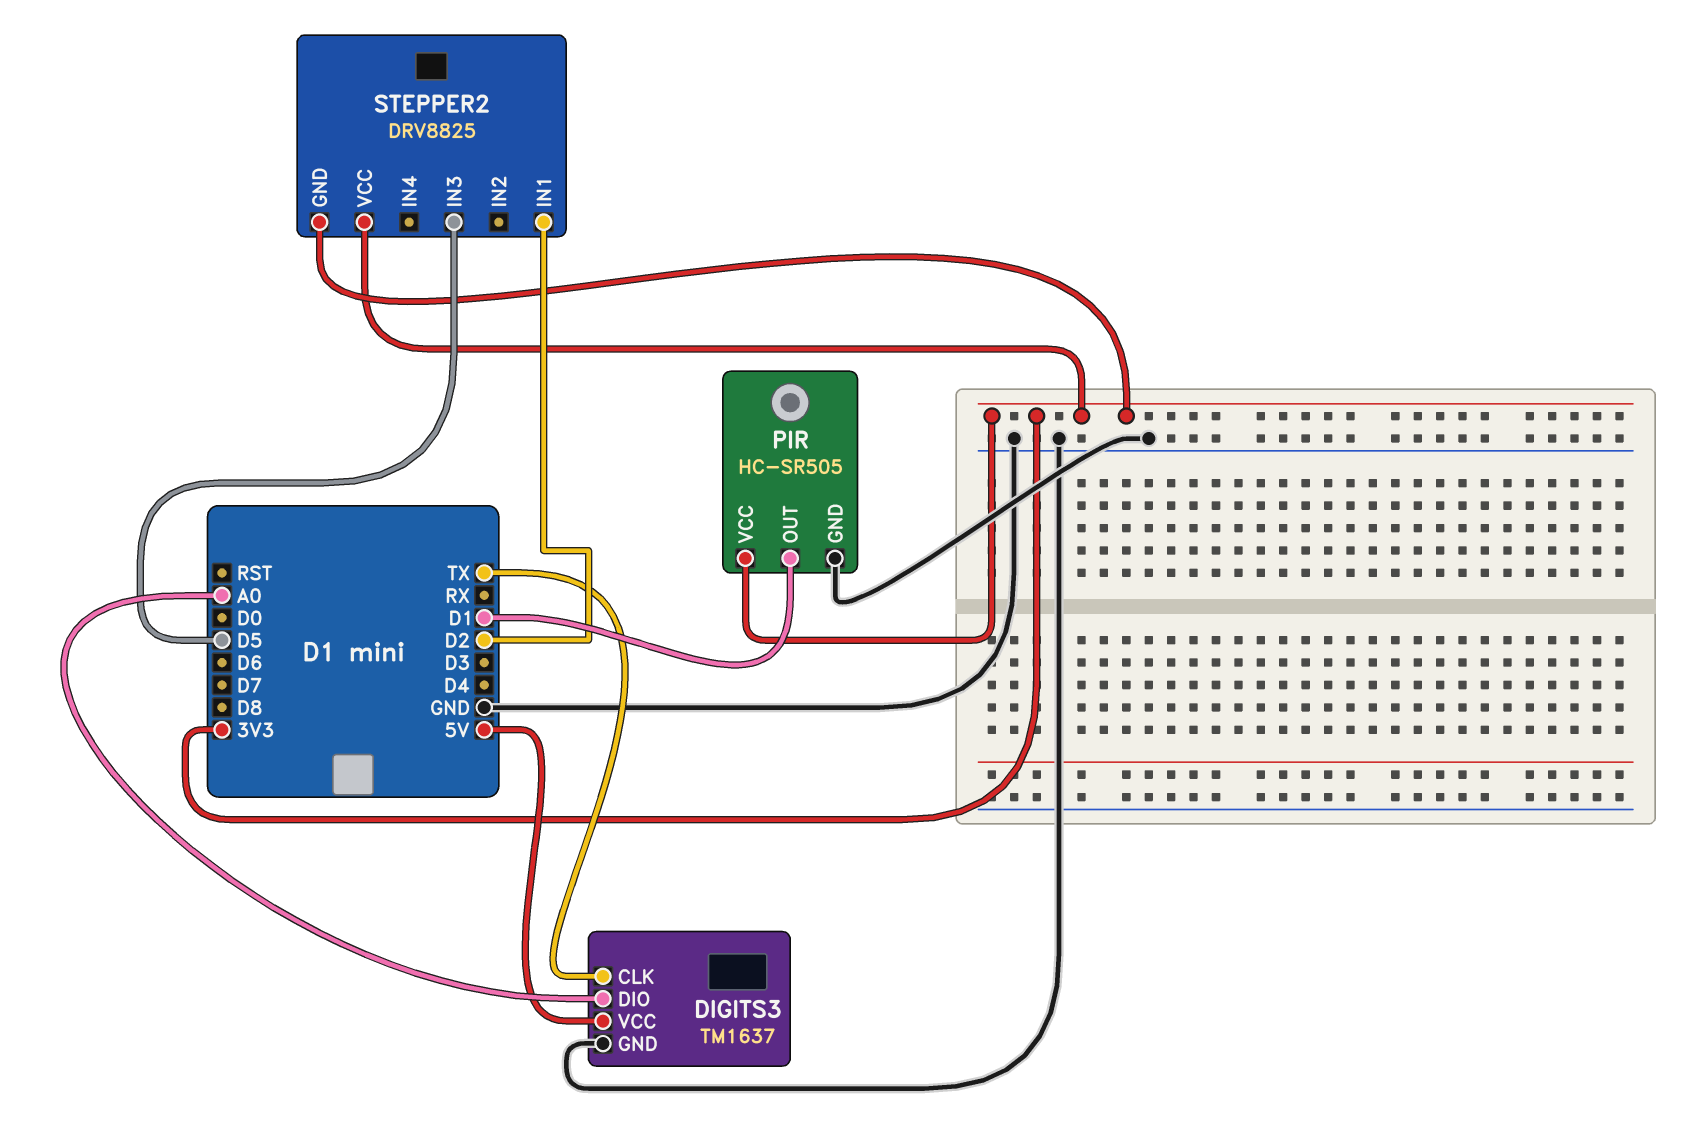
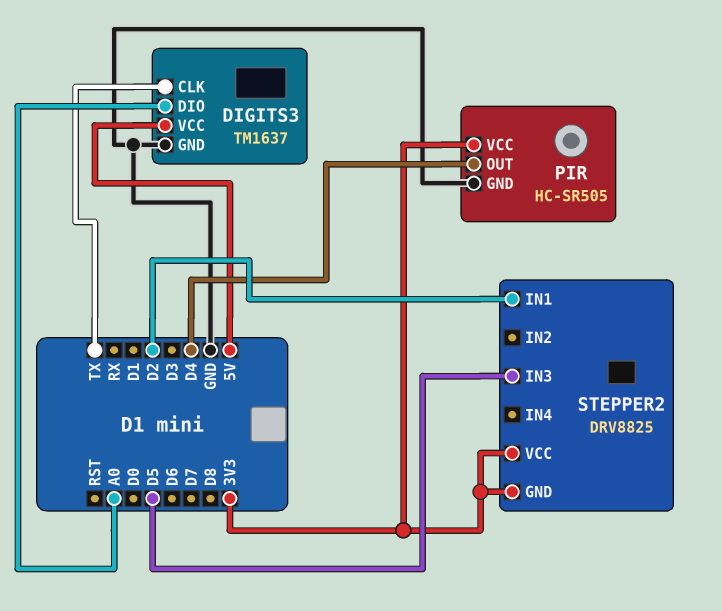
PIR pin OUT: D1 -> D4

